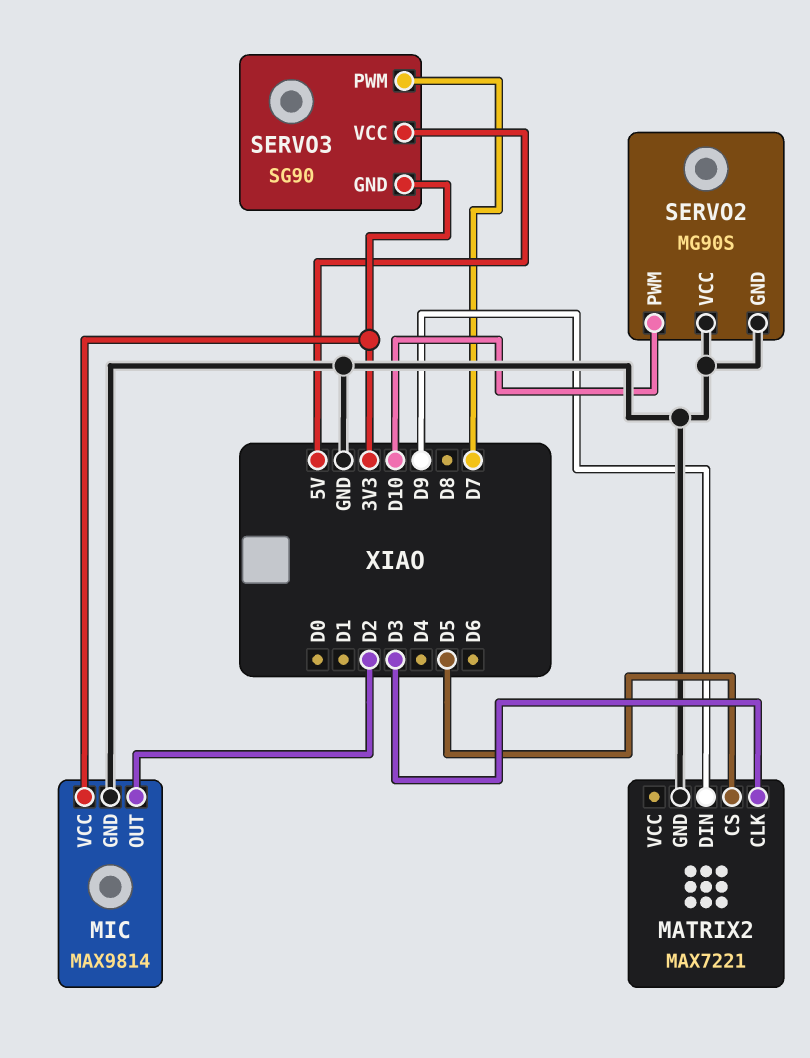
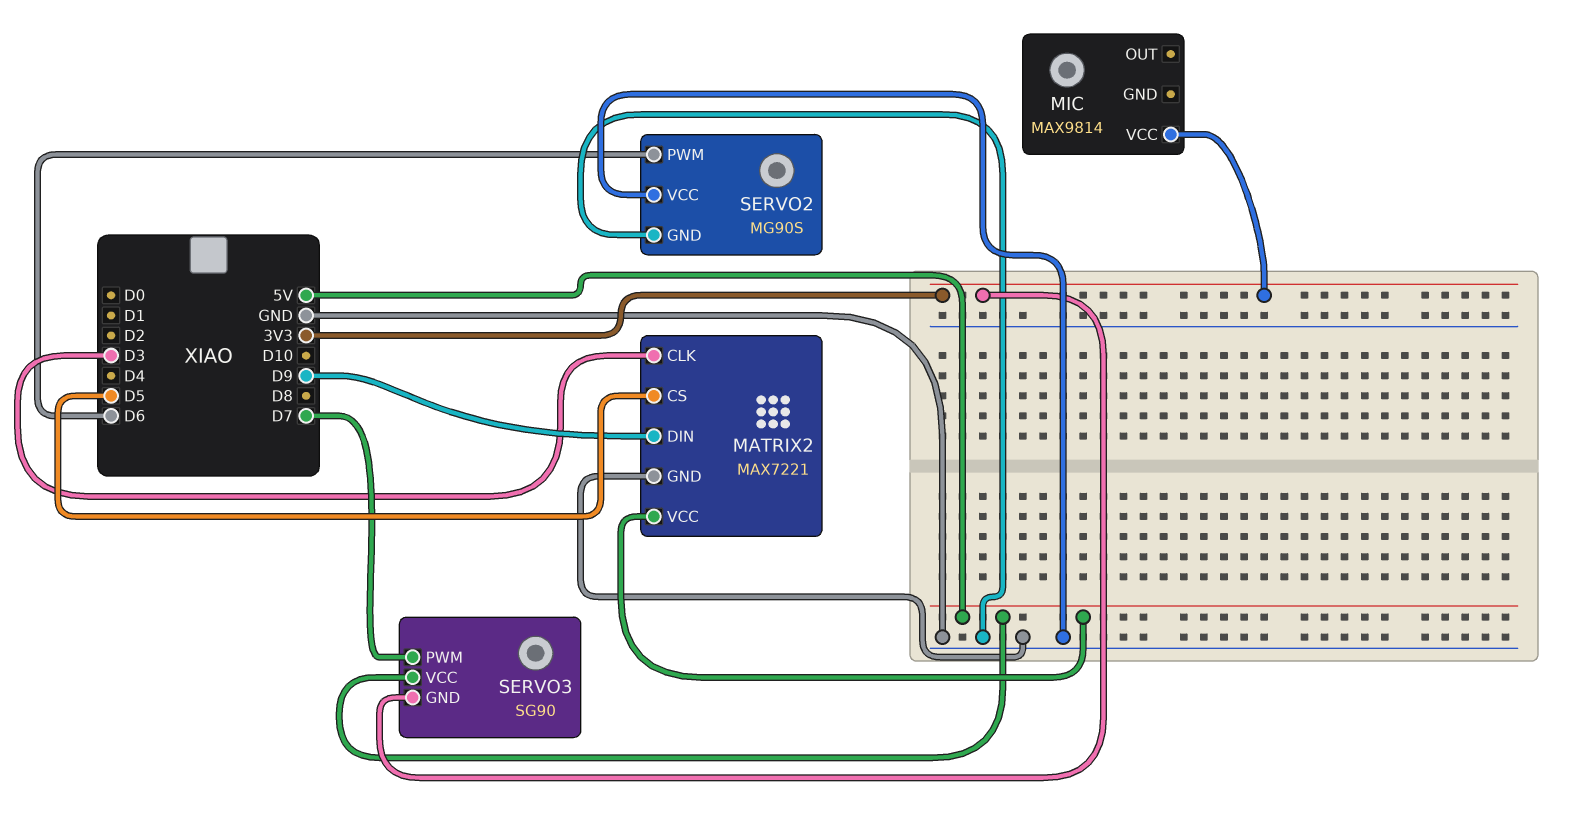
MATRIX2 pin VCC: none -> 5V
MIC pin GND: GND -> none
MIC pin OUT: D2 -> none
SERVO2 pin PWM: D10 -> D6

